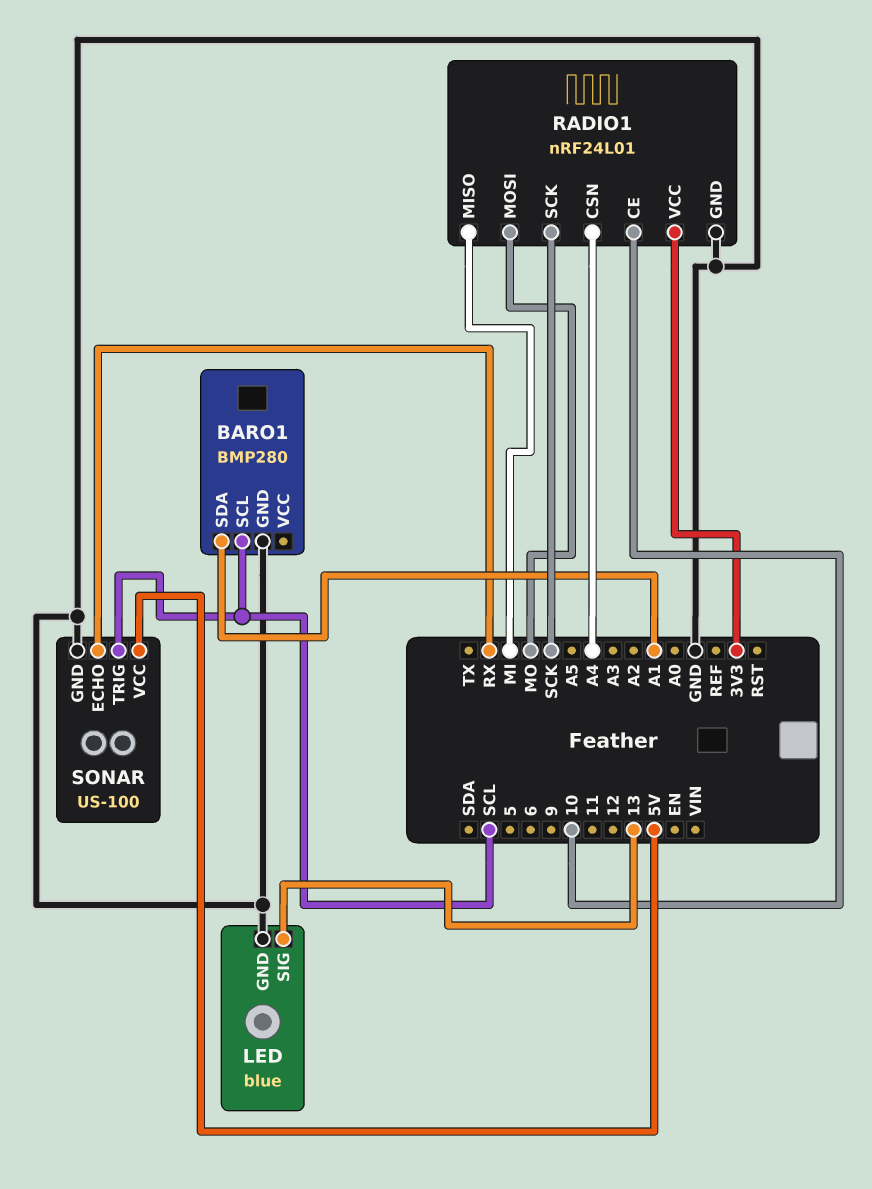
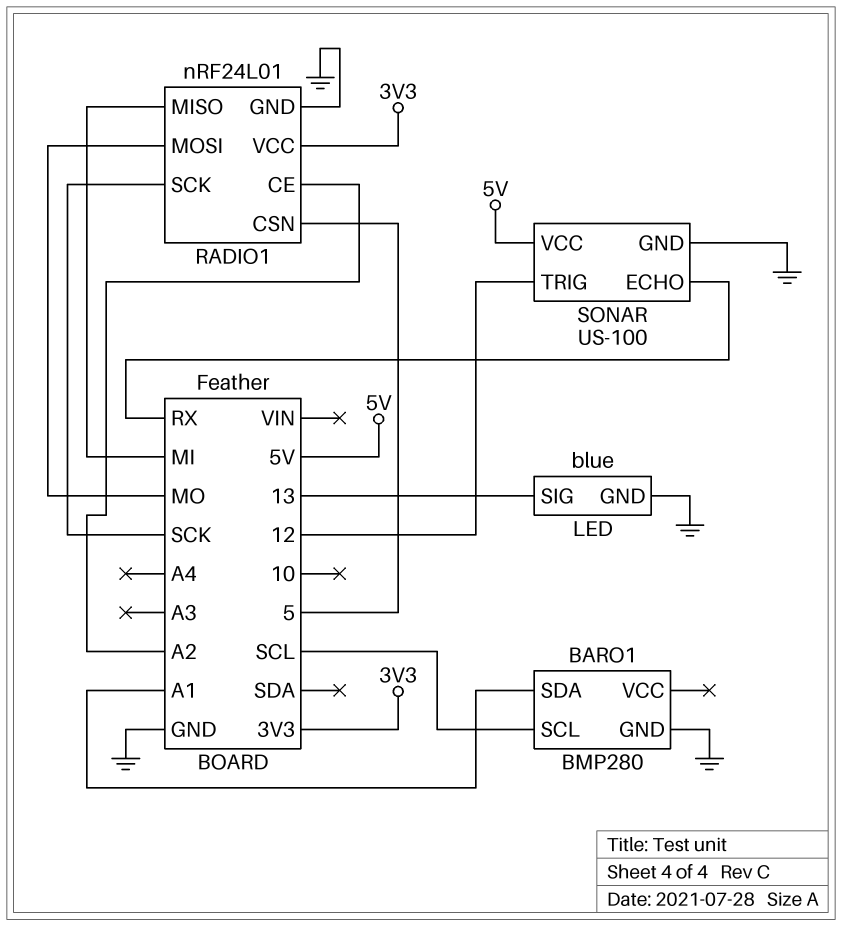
RADIO1 pin CE: 10 -> A2
RADIO1 pin CSN: A4 -> 5
SONAR pin TRIG: SCL -> 12

